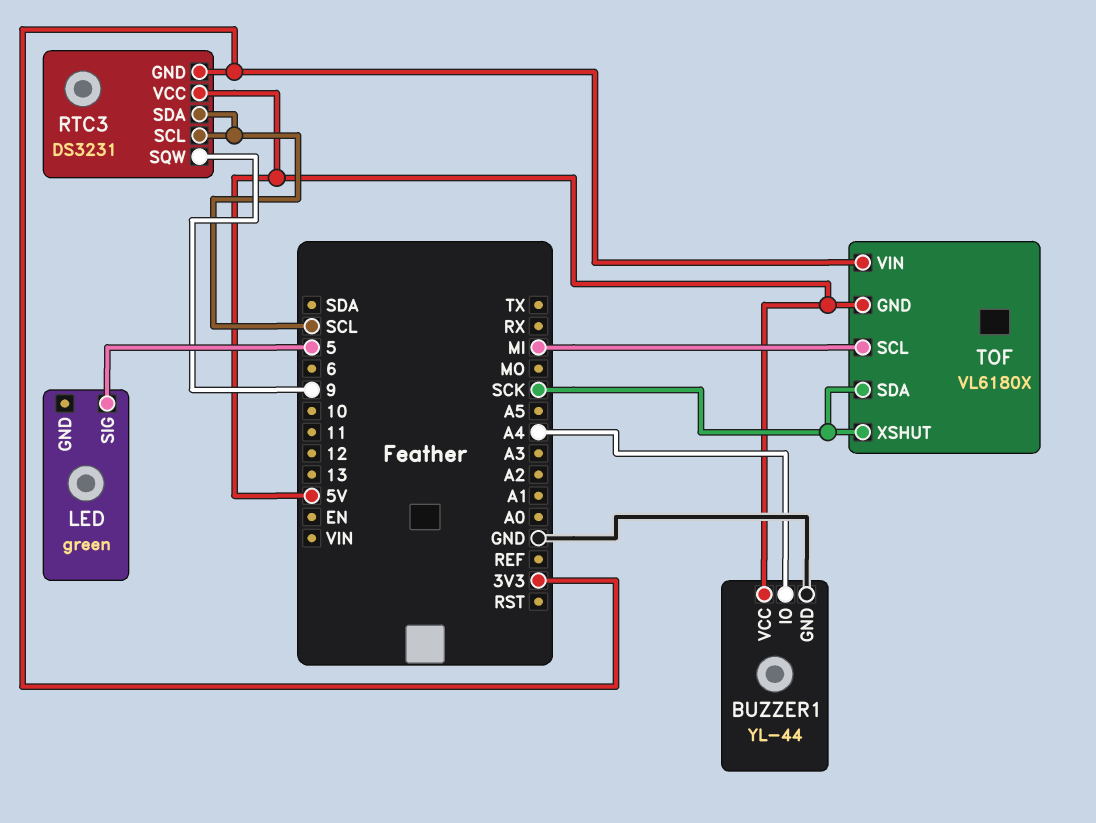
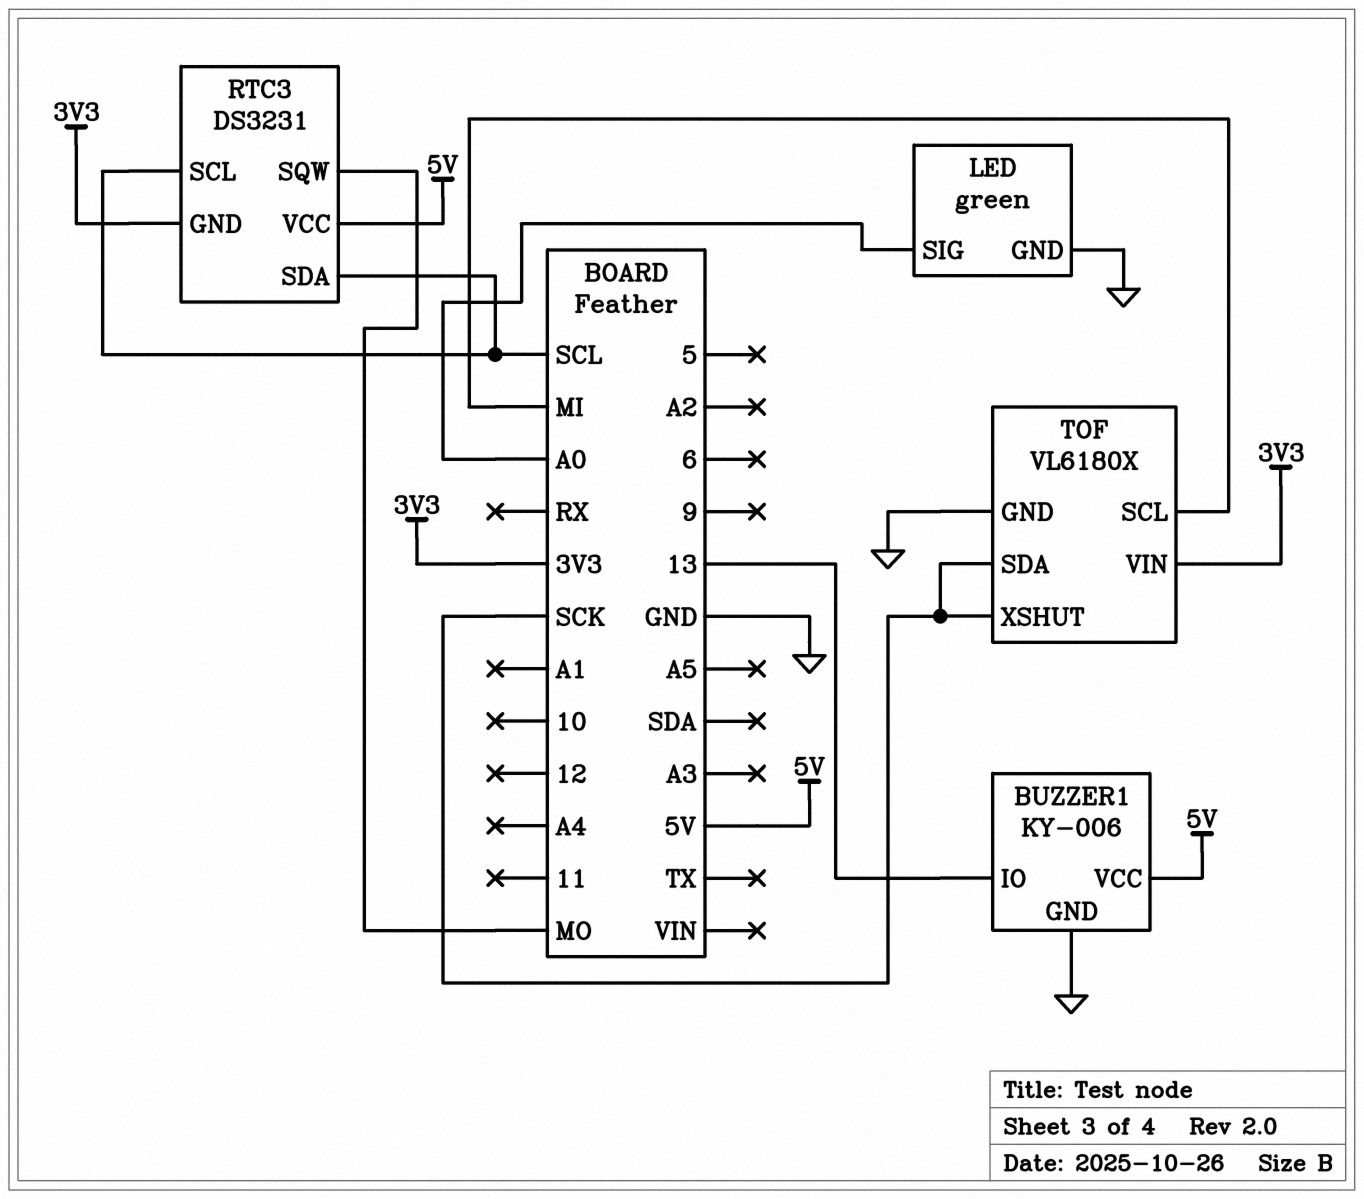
BUZZER1: YL-44 -> KY-006
BUZZER1 pin IO: A4 -> 13
LED pin GND: none -> GND
LED pin SIG: 5 -> A0
RTC3 pin SQW: 9 -> MO
TOF pin GND: 5V -> GND

